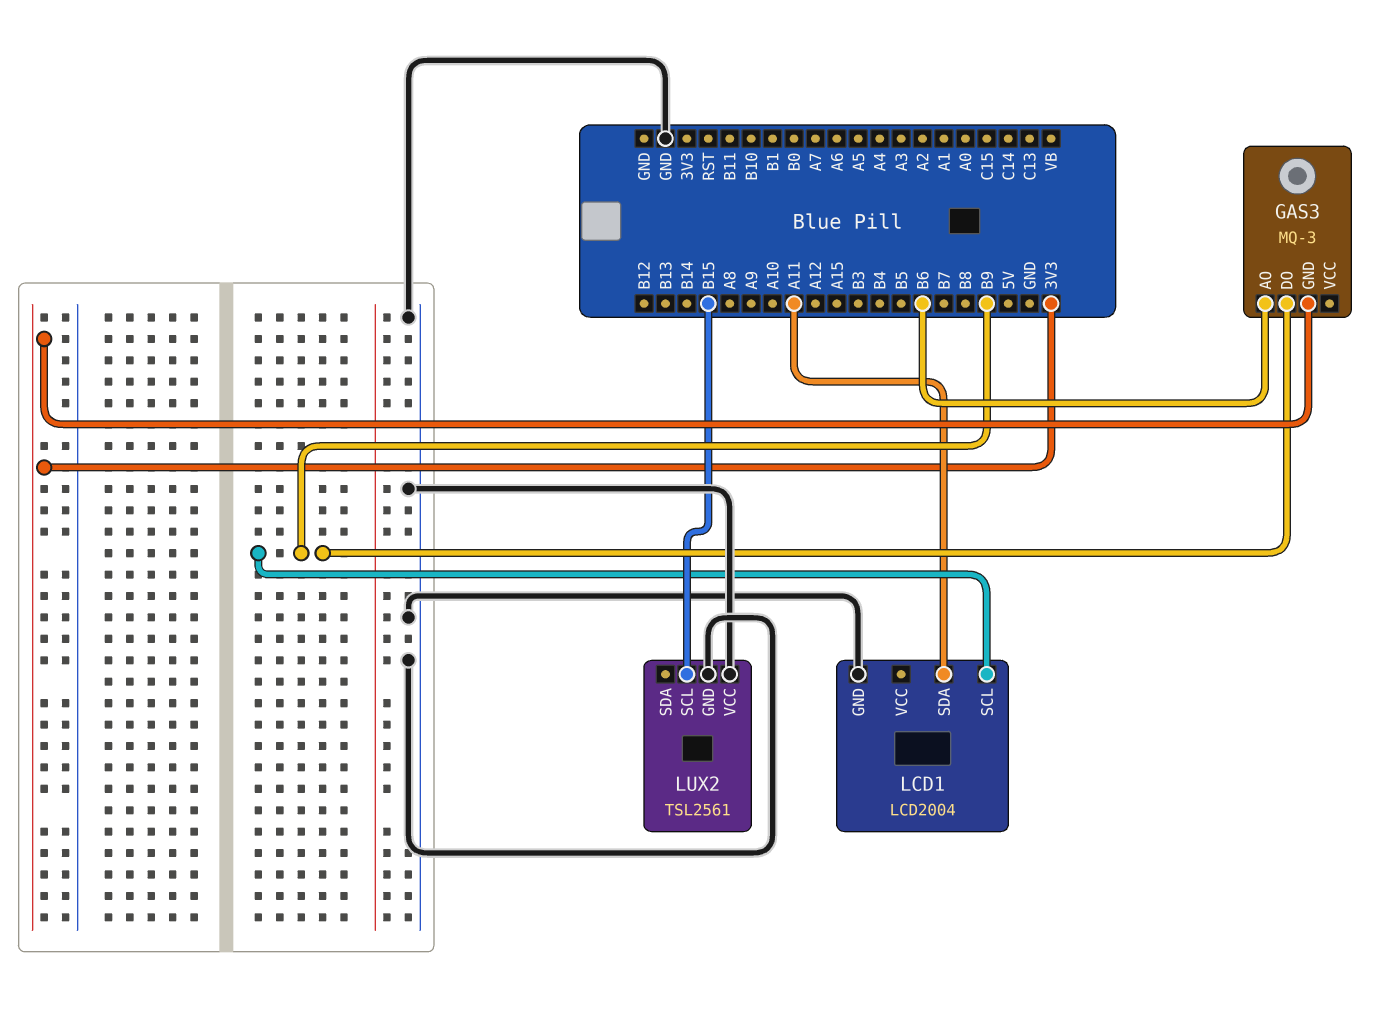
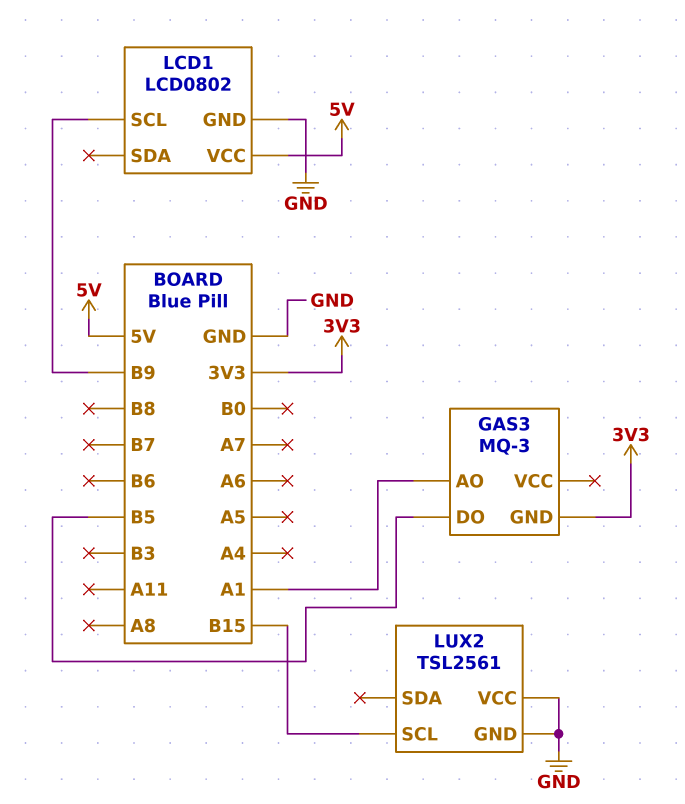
GAS3 pin AO: B6 -> A1
GAS3 pin DO: B9 -> B5
LCD1: LCD2004 -> LCD0802
LCD1 pin SDA: A11 -> none
LCD1 pin VCC: none -> 5V

